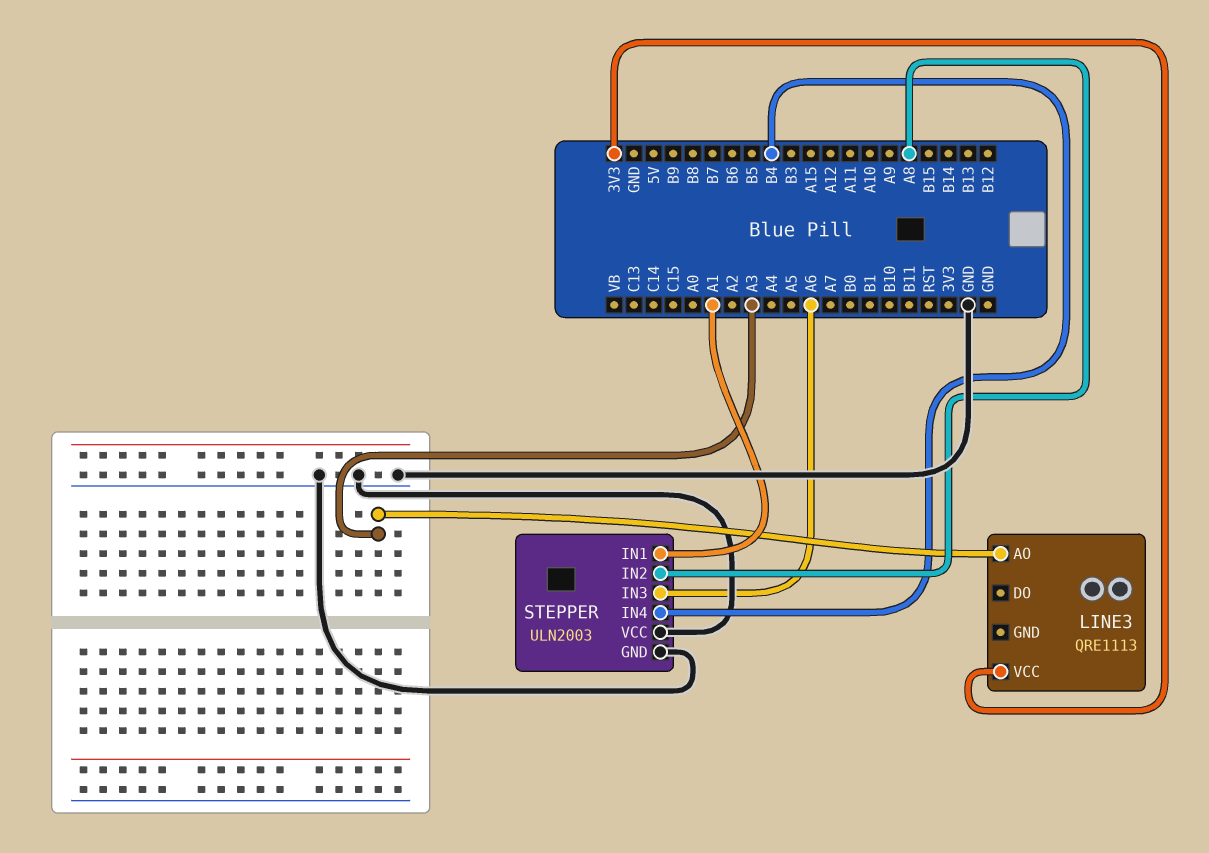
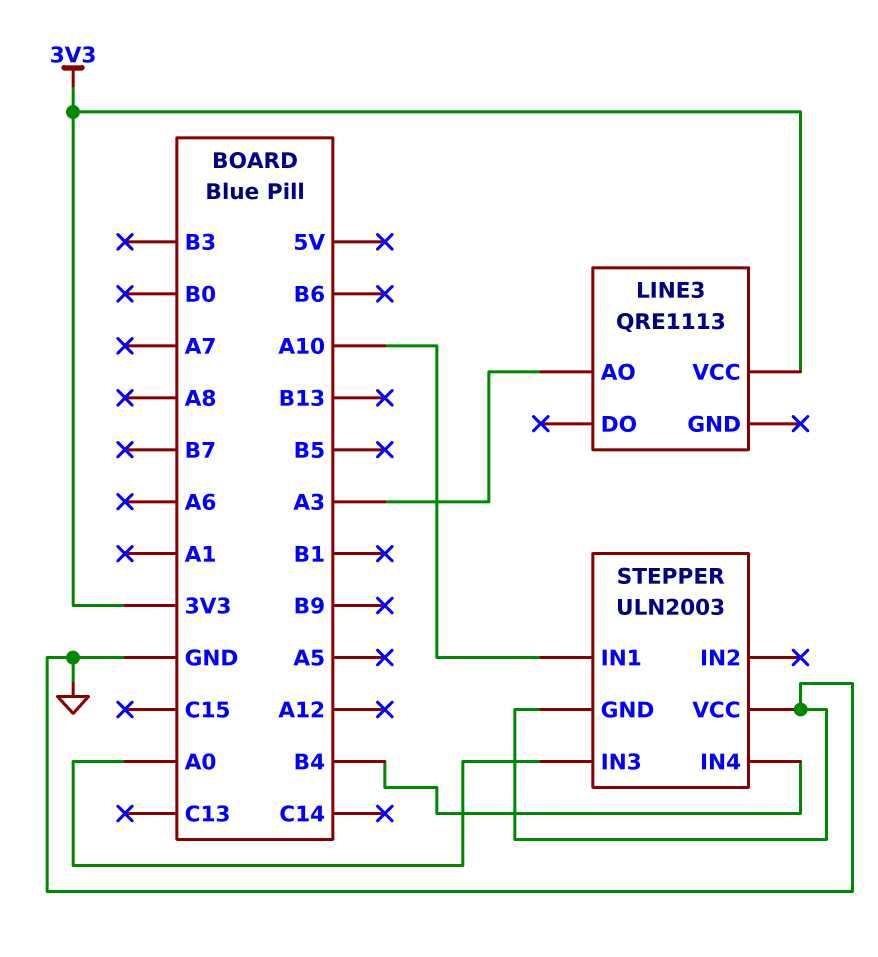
STEPPER pin IN1: A1 -> A10
STEPPER pin IN2: A8 -> none
STEPPER pin IN3: A6 -> A0

